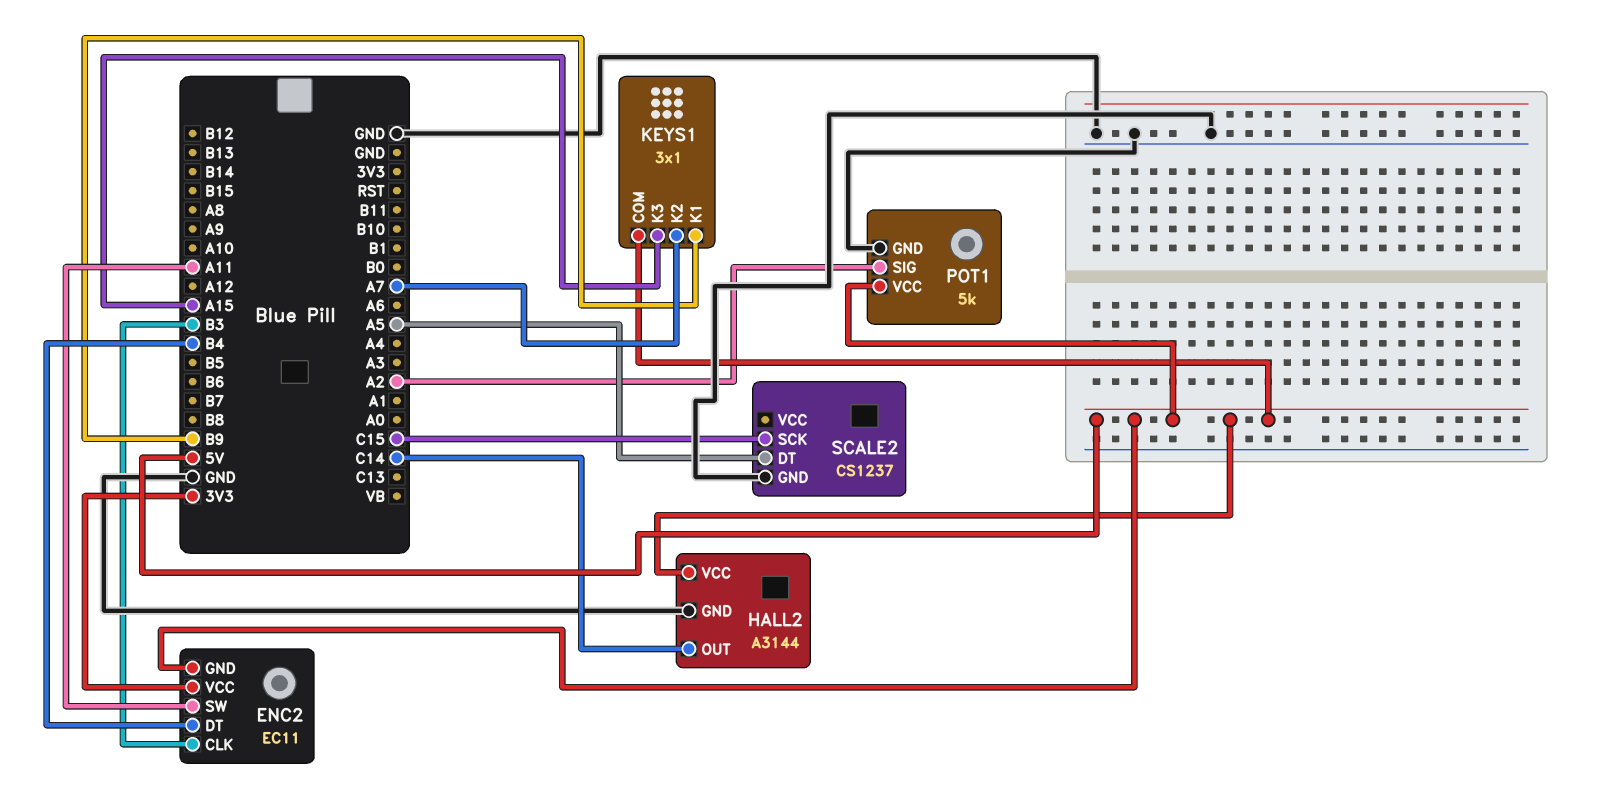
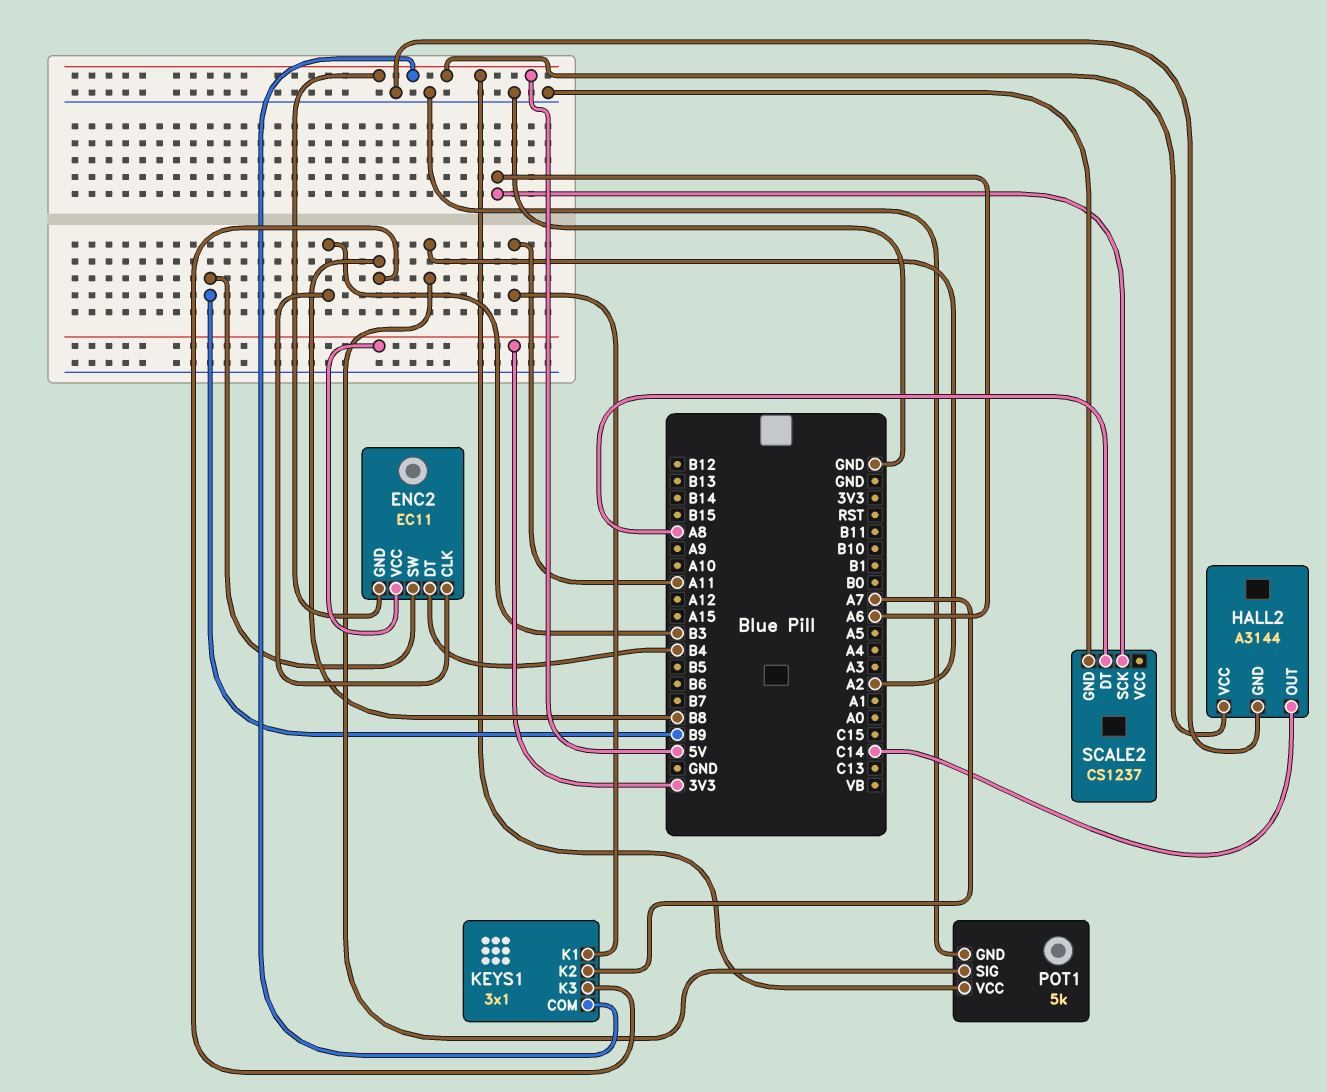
ENC2 pin SW: A11 -> B9
KEYS1 pin K1: B9 -> A11
KEYS1 pin K3: A15 -> B8
SCALE2 pin DT: A5 -> A8
SCALE2 pin SCK: C15 -> A6

